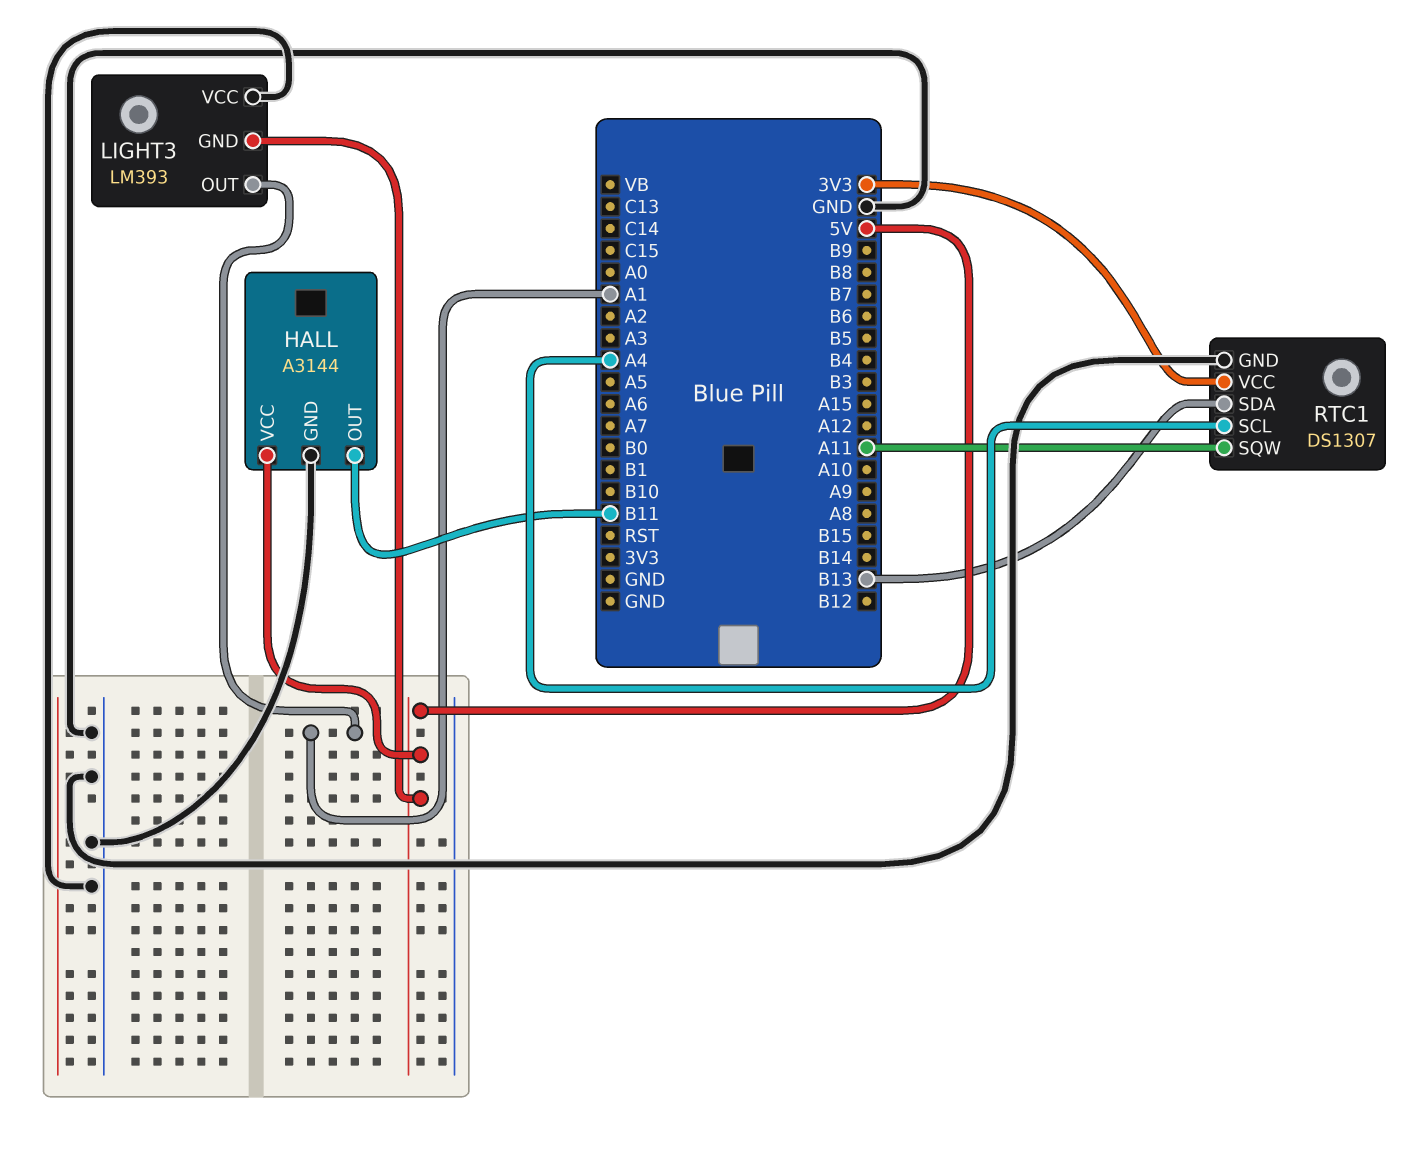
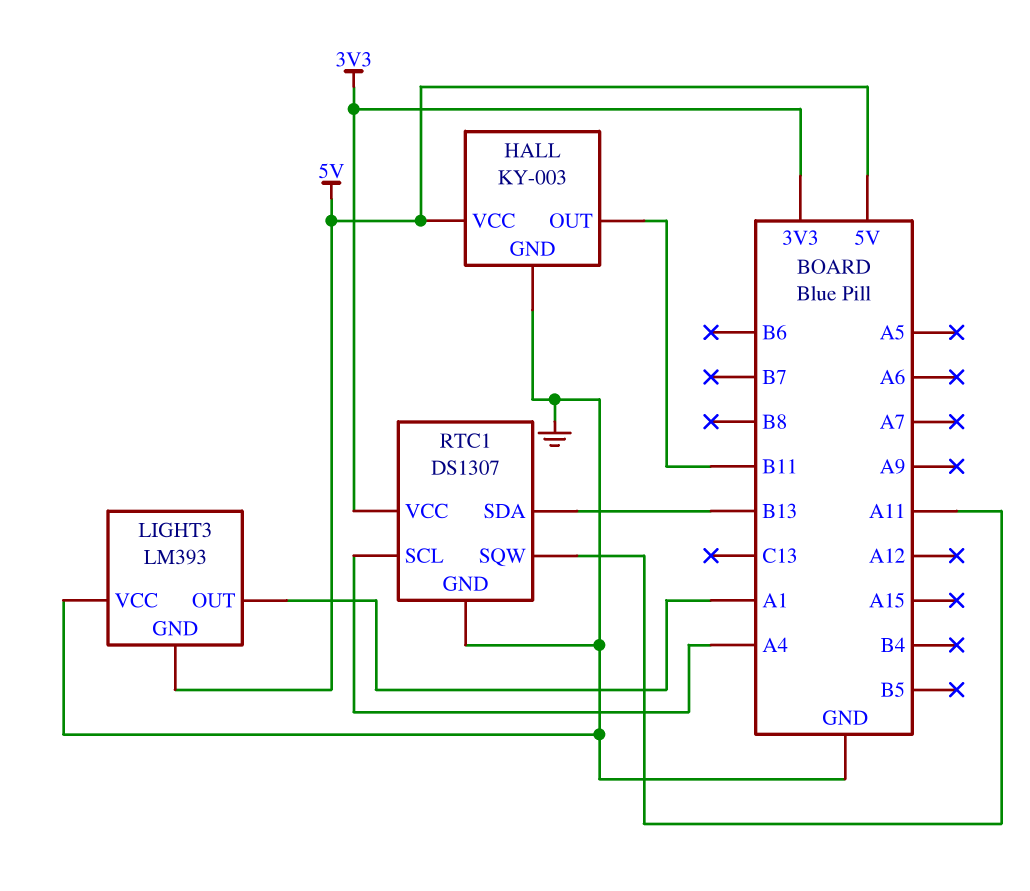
HALL: A3144 -> KY-003

